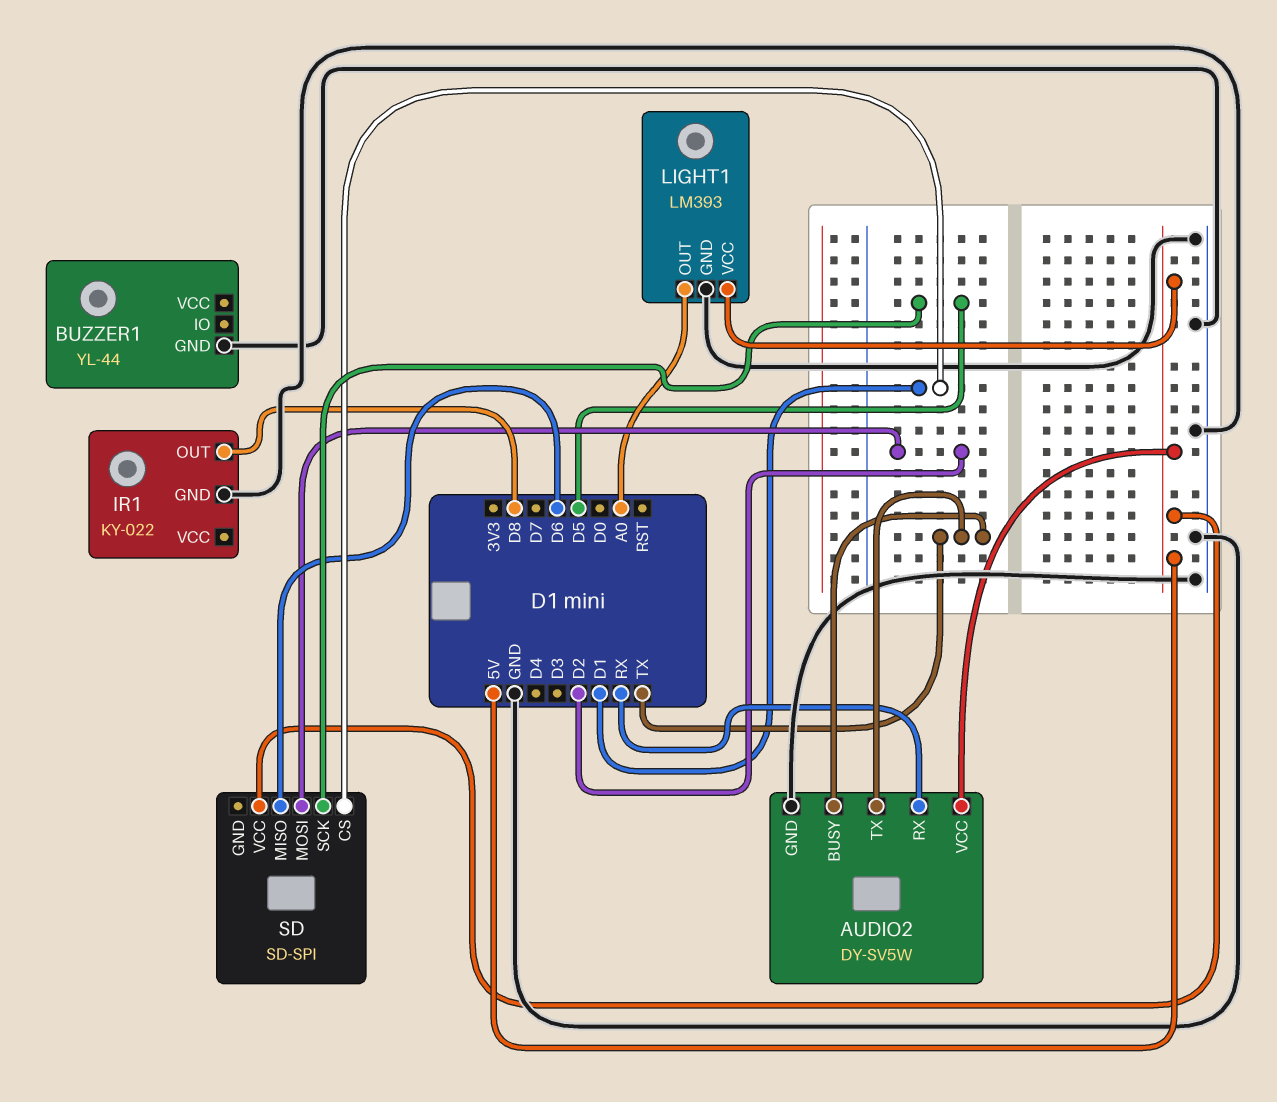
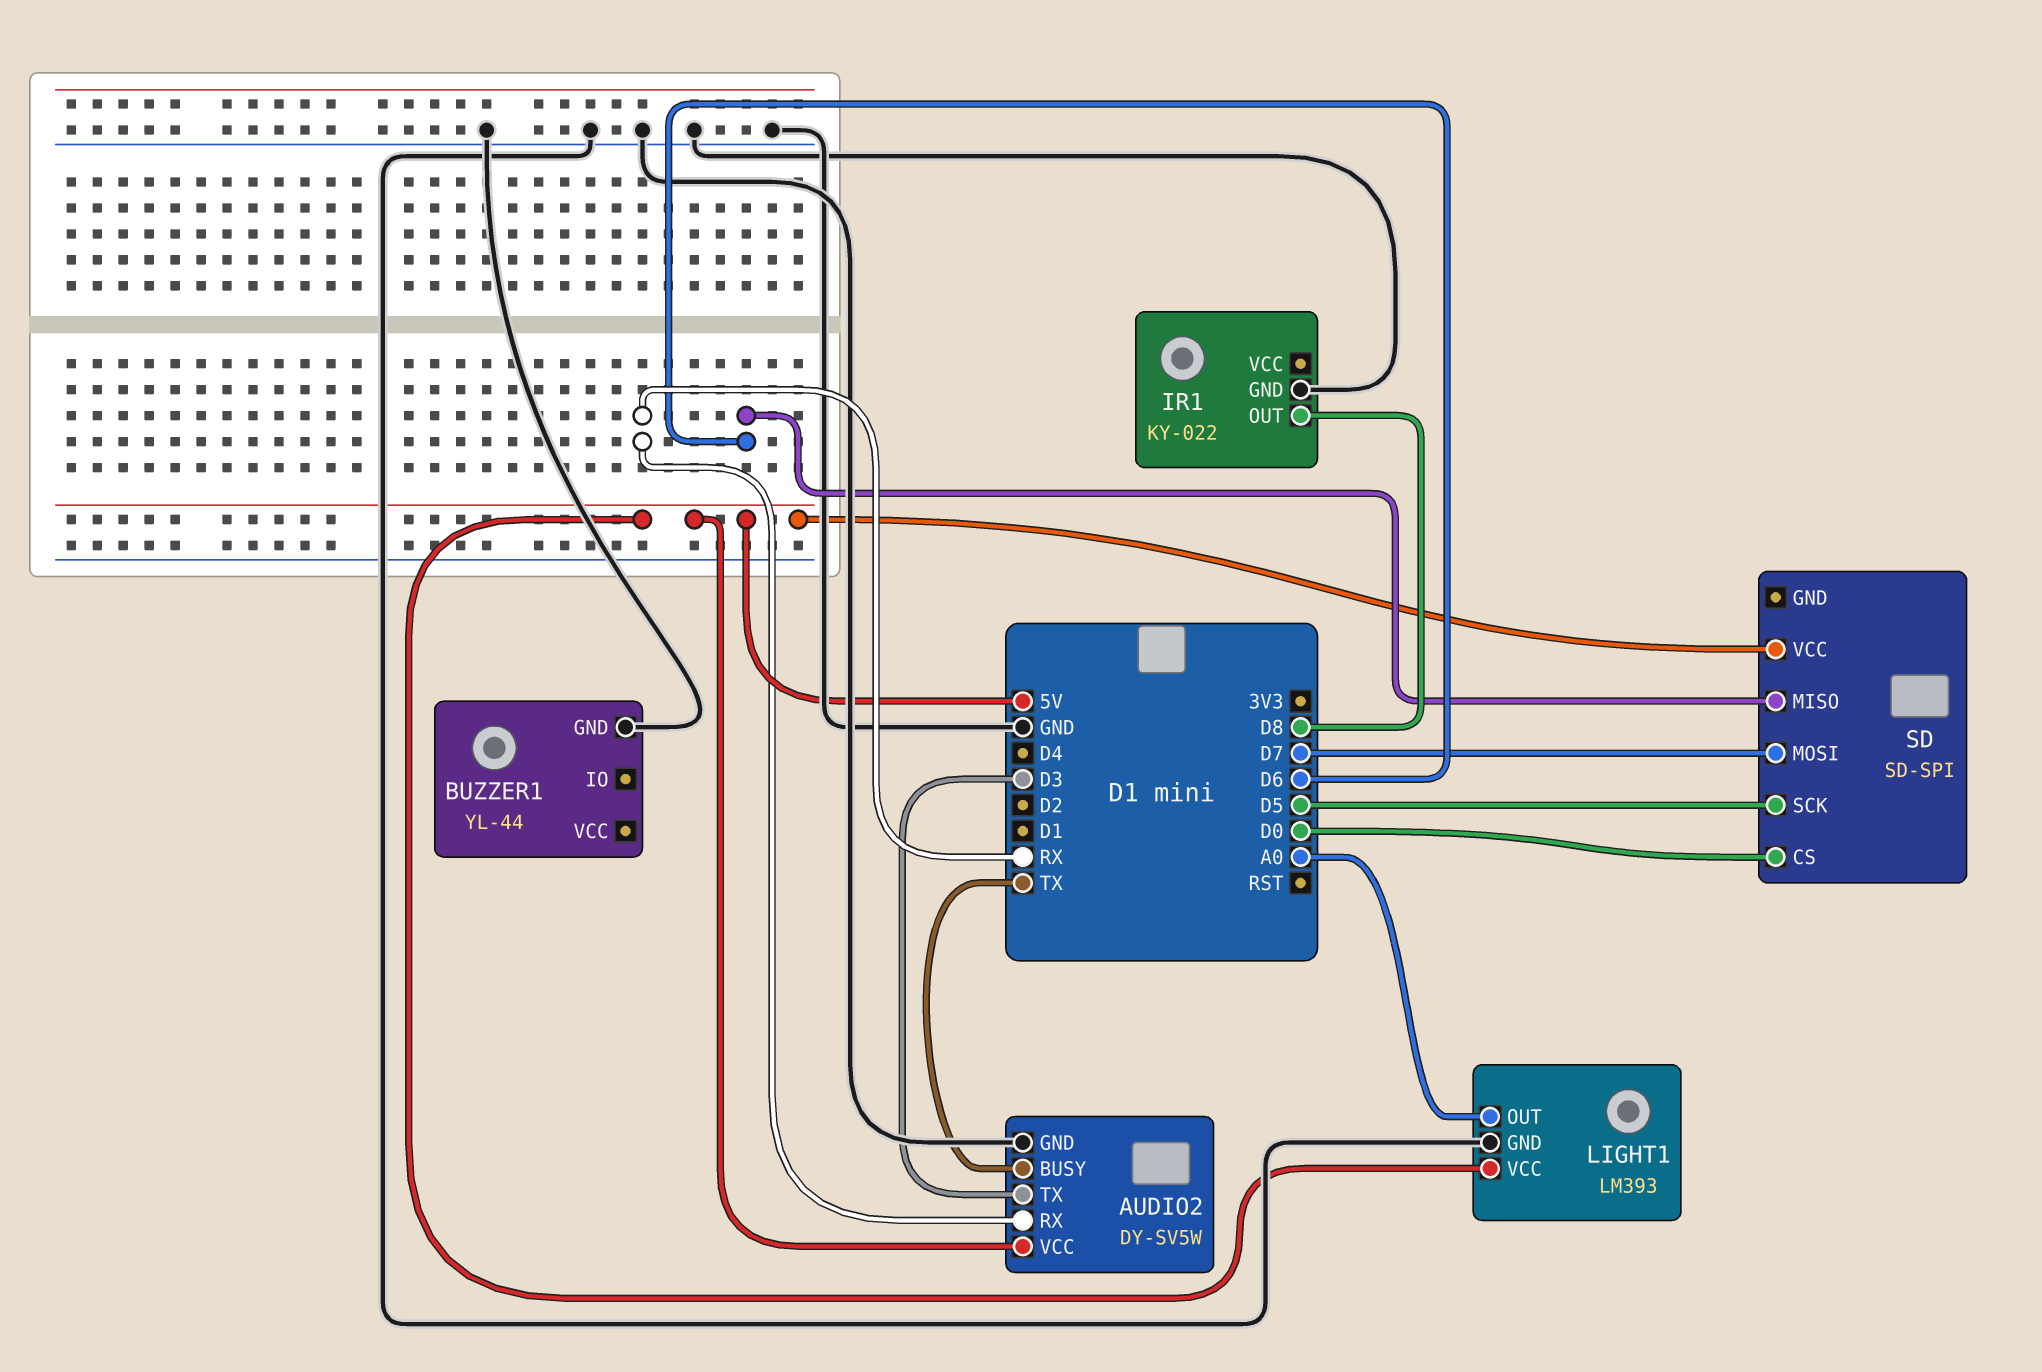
AUDIO2 pin TX: TX -> D3
SD pin CS: D1 -> D0
SD pin MOSI: D2 -> D7

